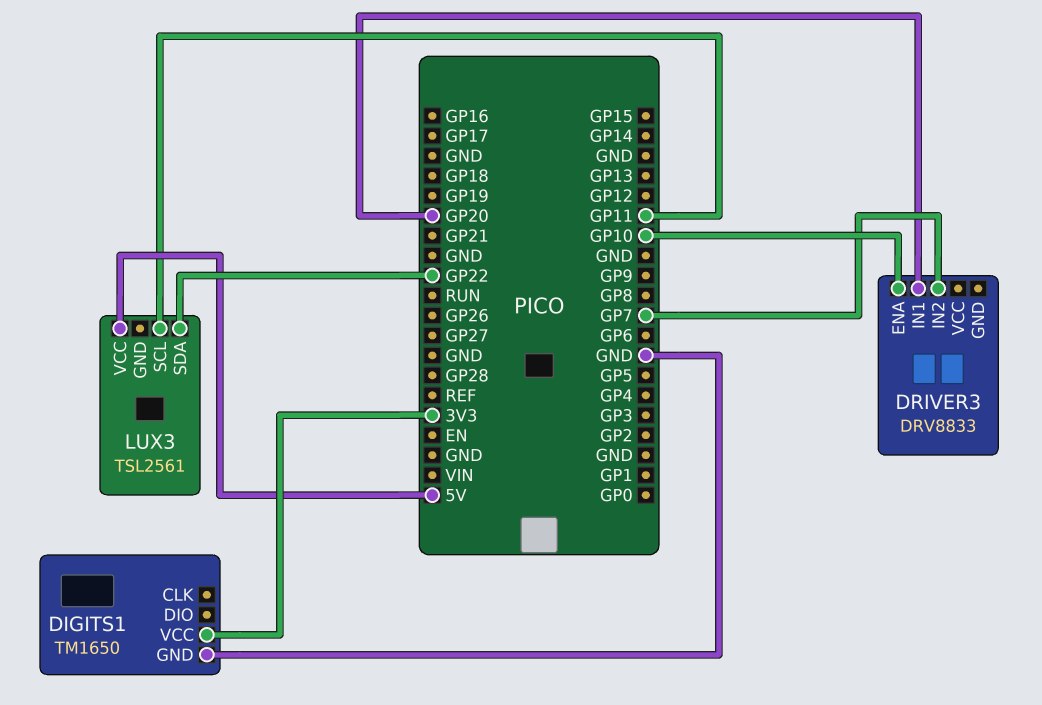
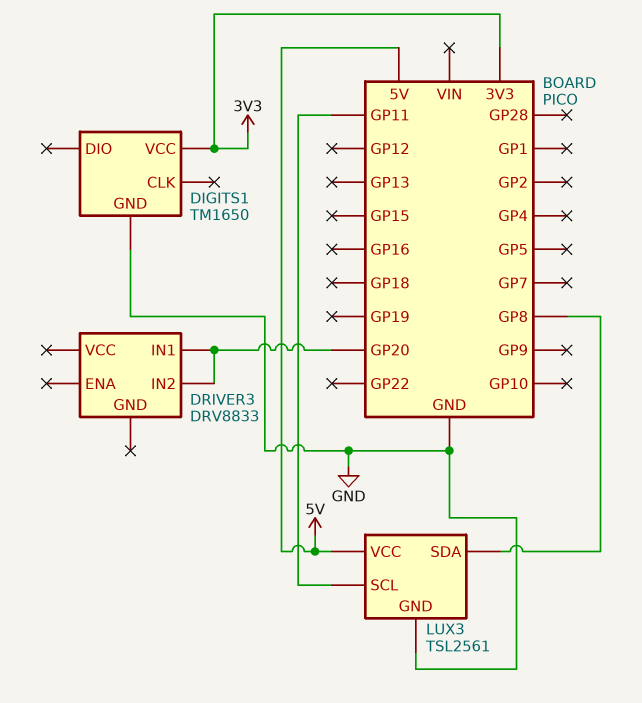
DRIVER3 pin ENA: GP10 -> none
DRIVER3 pin IN2: GP7 -> GP20
LUX3 pin GND: none -> GND
LUX3 pin SDA: GP22 -> GP8

